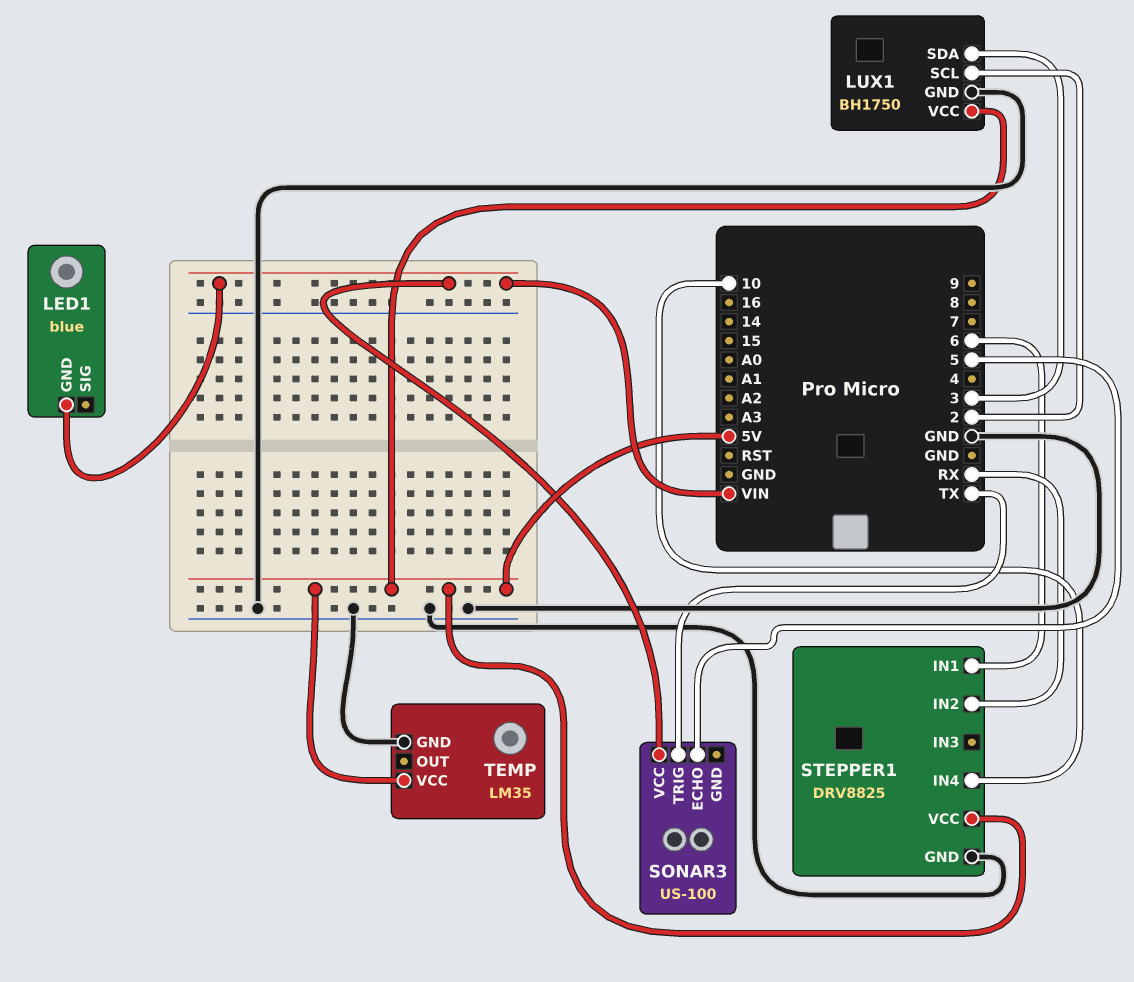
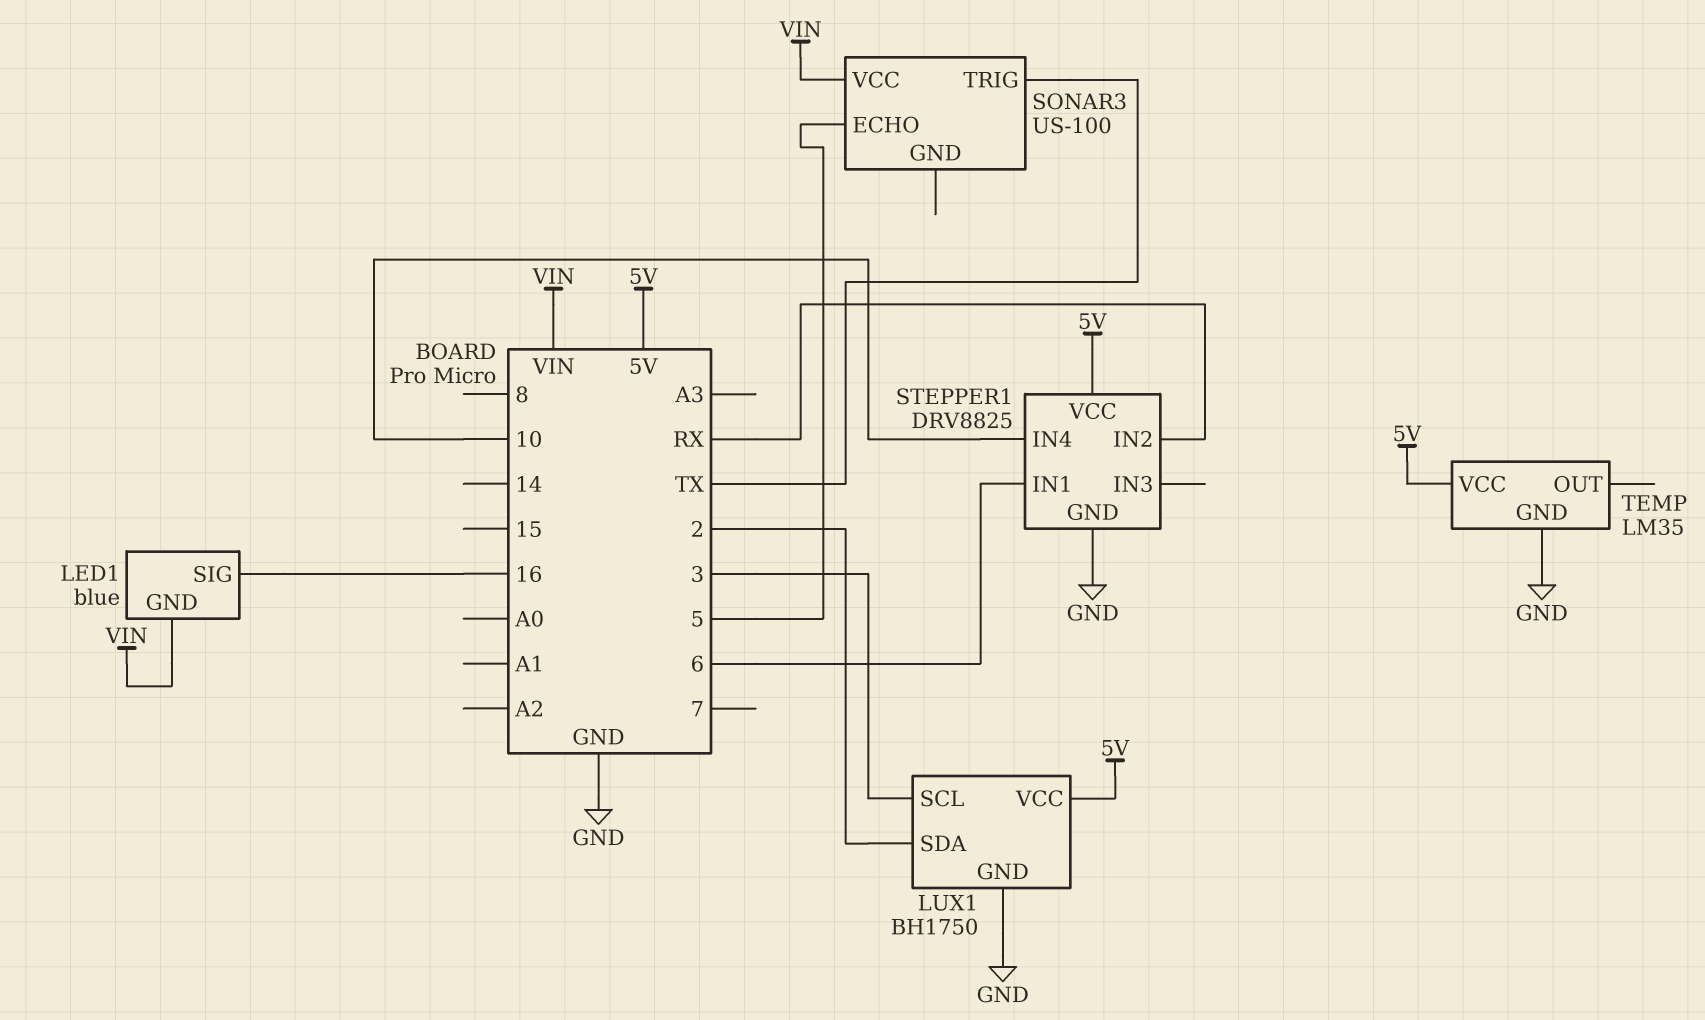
LED1 pin SIG: none -> 16
LUX1 pin SCL: 2 -> 3
LUX1 pin SDA: 3 -> 2

